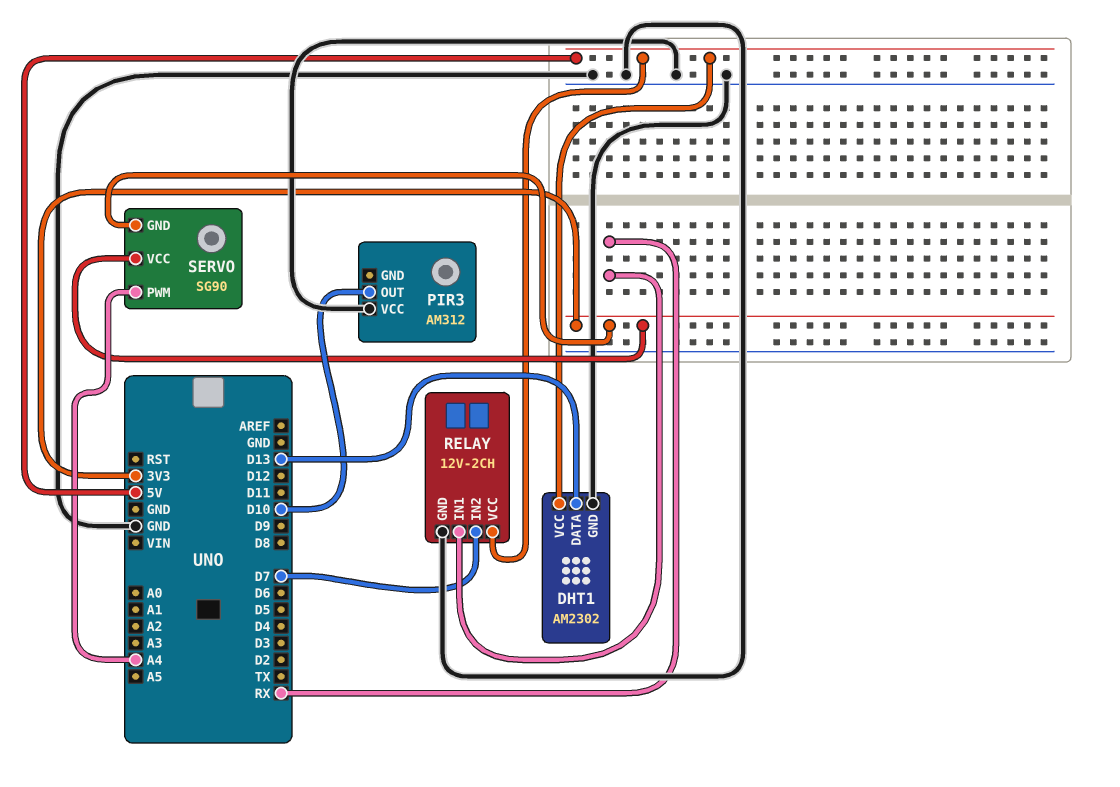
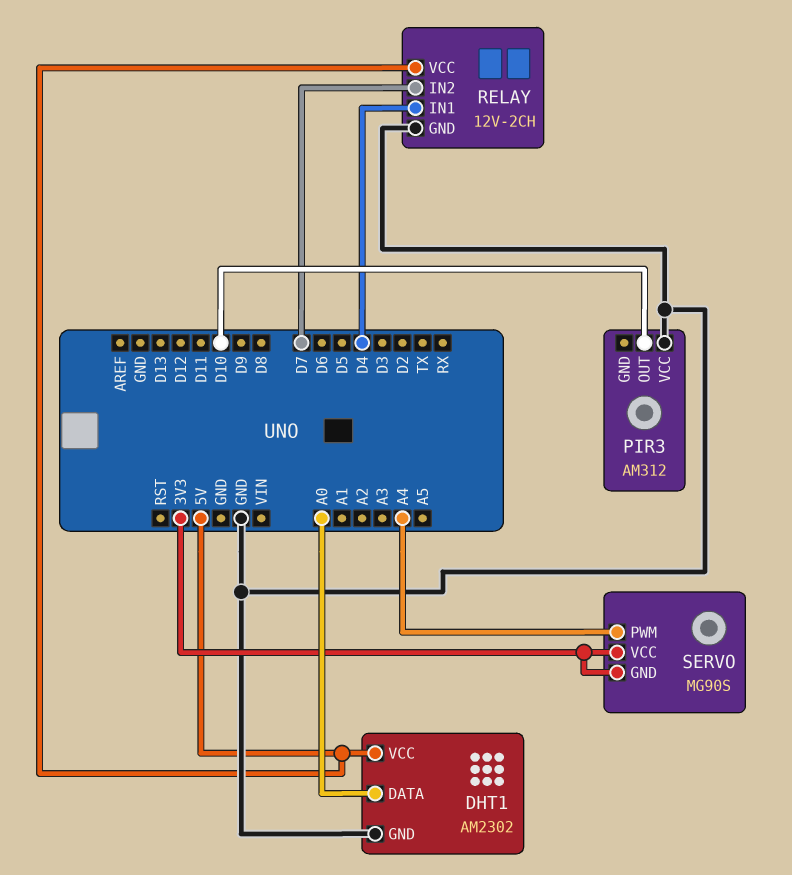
DHT1 pin DATA: D13 -> A0
RELAY pin IN1: RX -> D4
SERVO: SG90 -> MG90S

